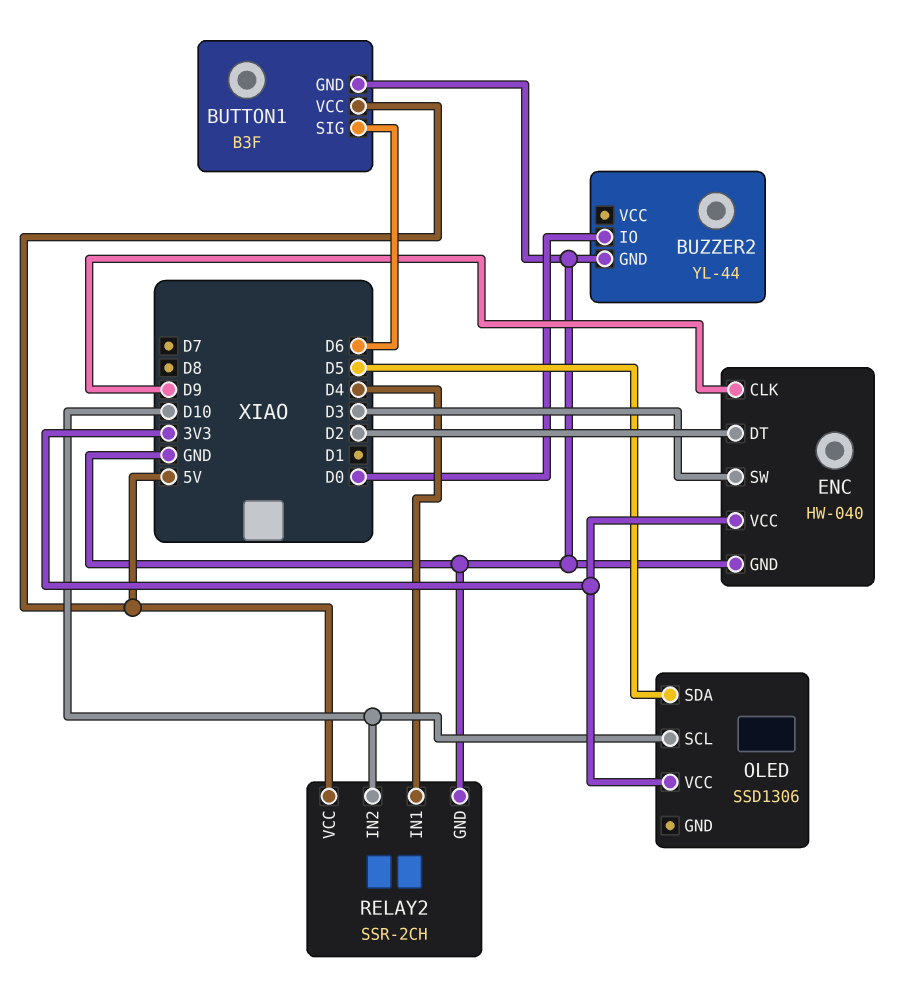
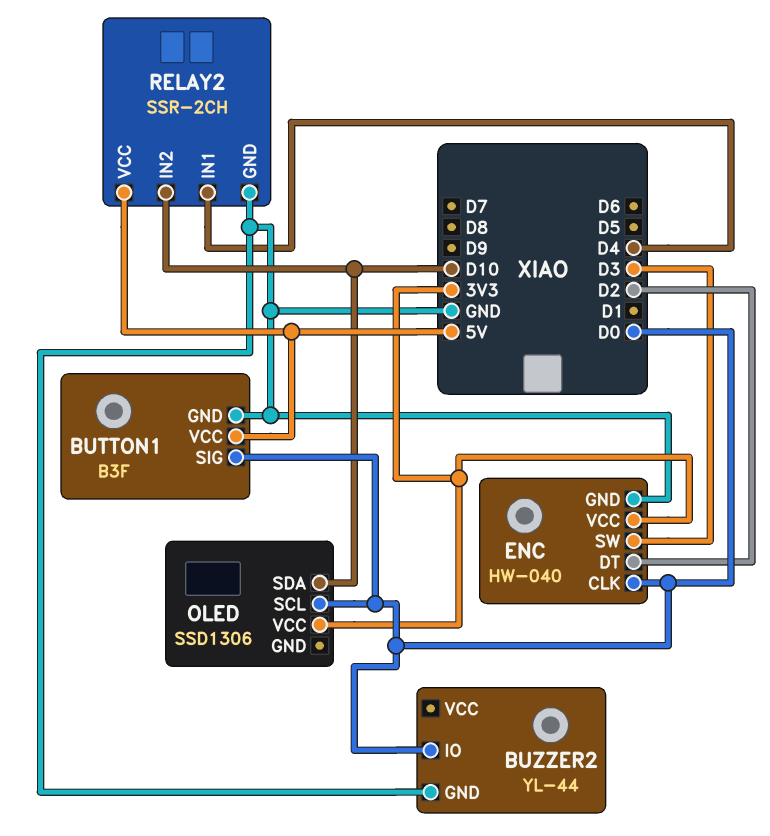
BUTTON1 pin SIG: D6 -> D0
ENC pin CLK: D9 -> D0
OLED pin SCL: D10 -> D0
OLED pin SDA: D5 -> D10

